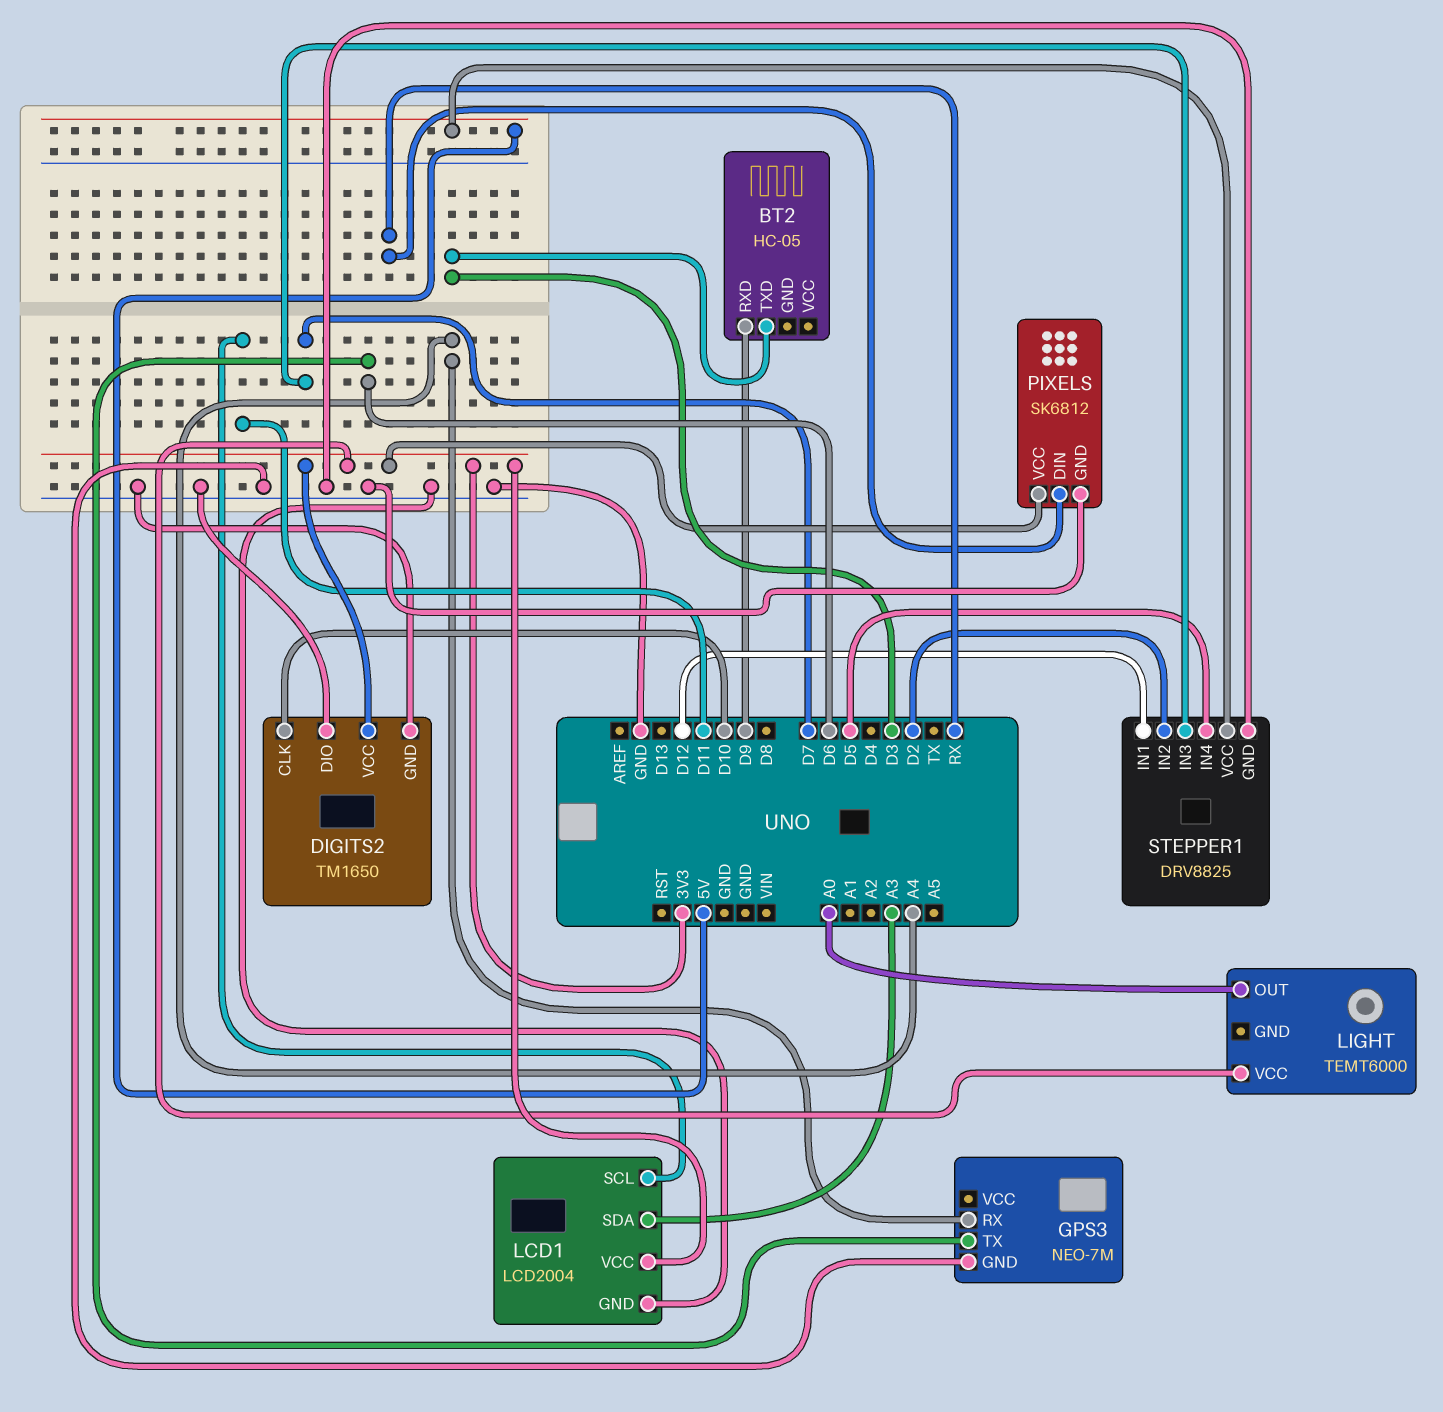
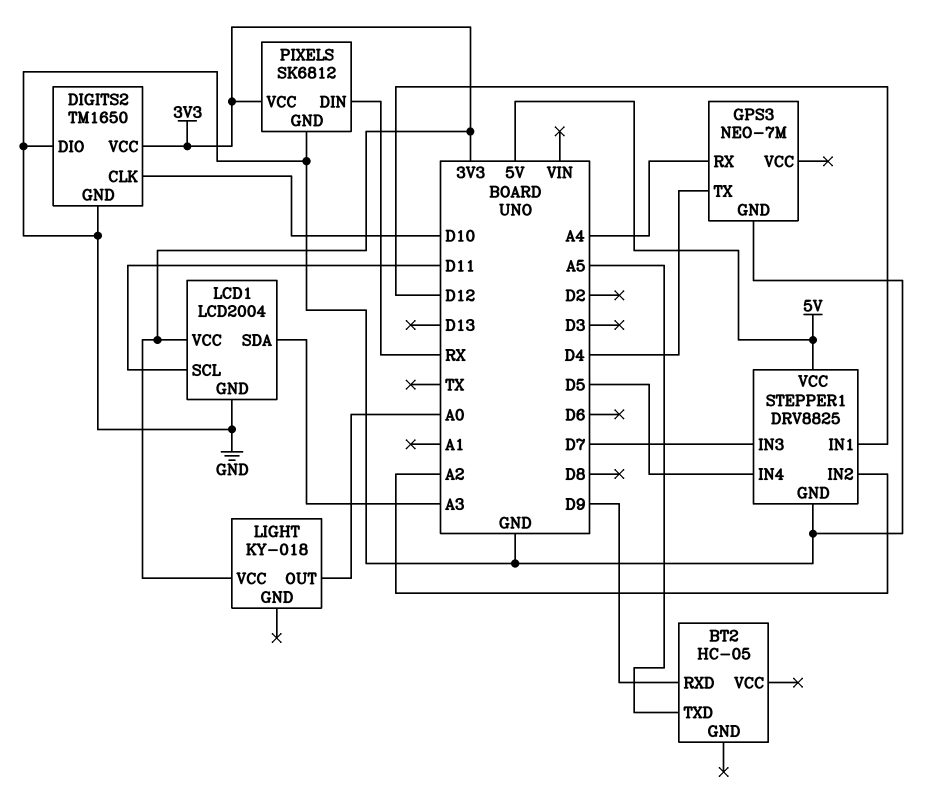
BT2 pin TXD: D3 -> A5
GPS3 pin TX: D6 -> D4
LIGHT: TEMT6000 -> KY-018
STEPPER1 pin IN2: D2 -> A2

